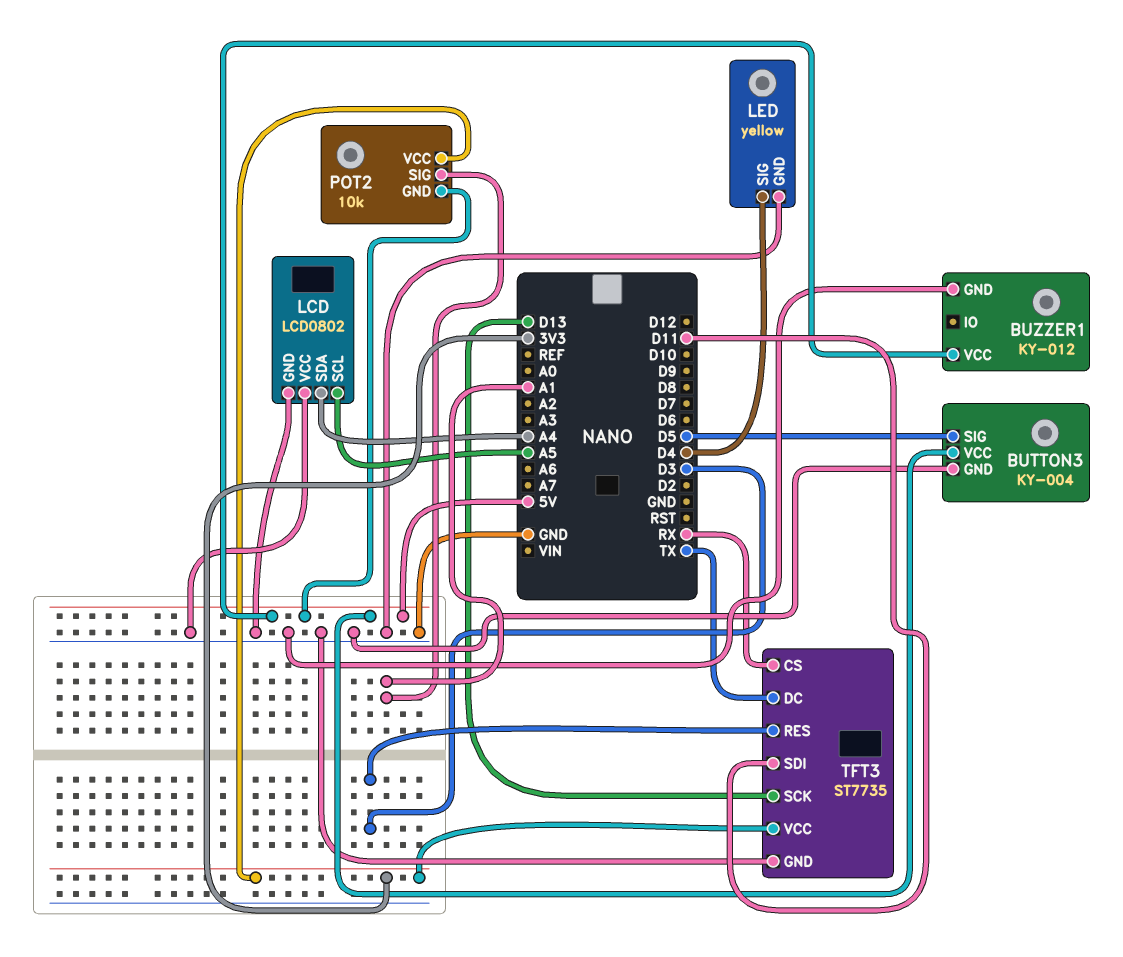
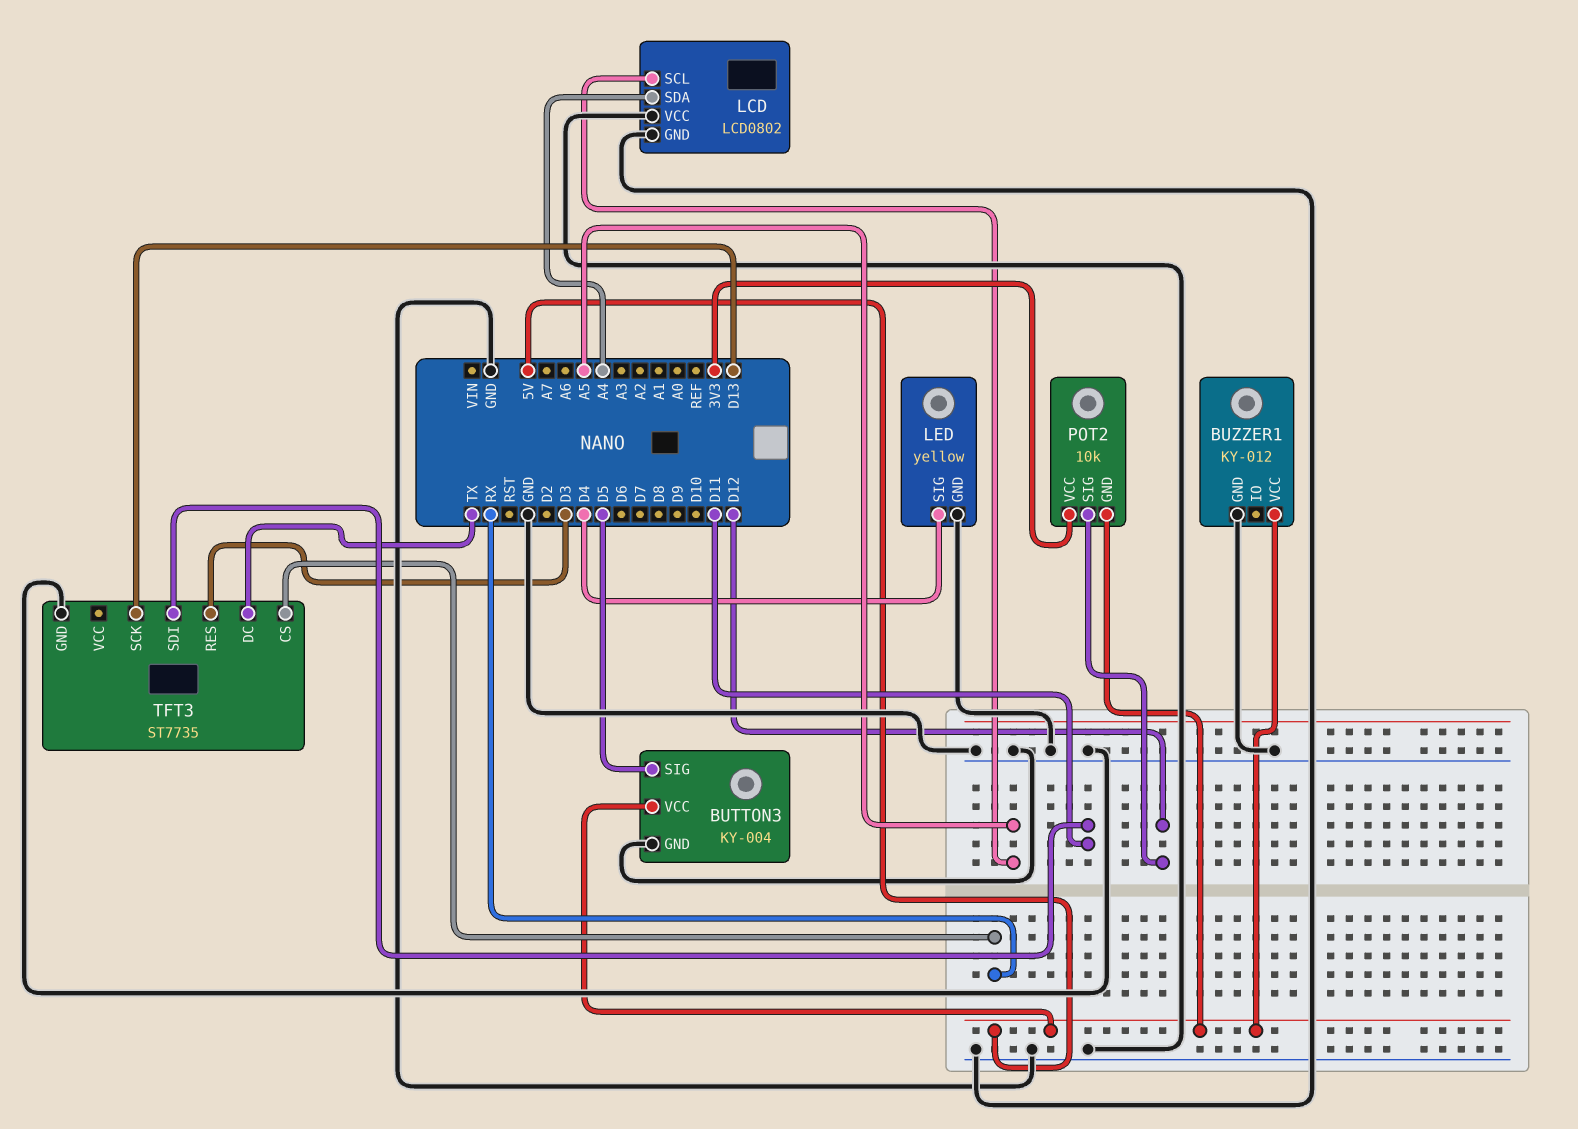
POT2 pin SIG: A1 -> D12
TFT3 pin VCC: 3V3 -> none

